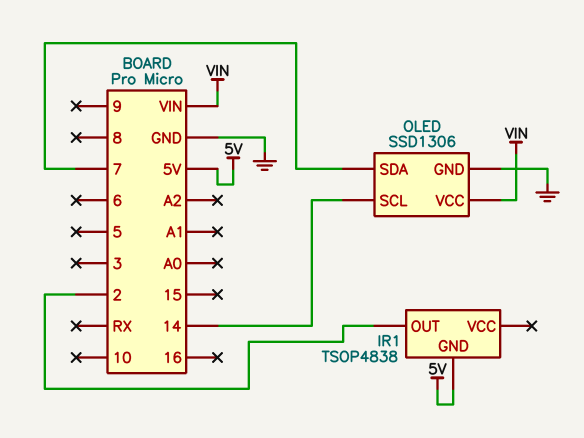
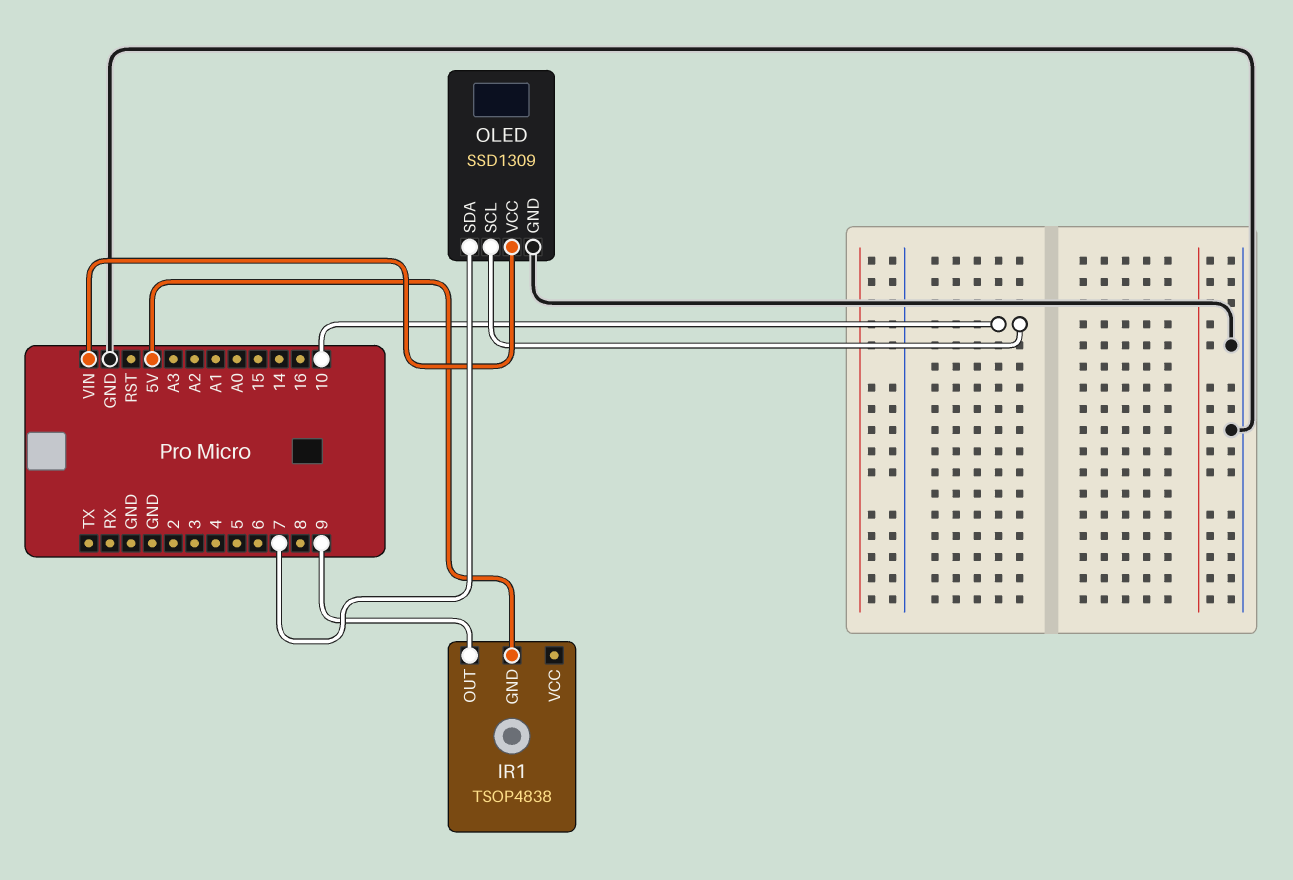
IR1 pin OUT: 2 -> 9
OLED: SSD1306 -> SSD1309
OLED pin SCL: 14 -> 10

